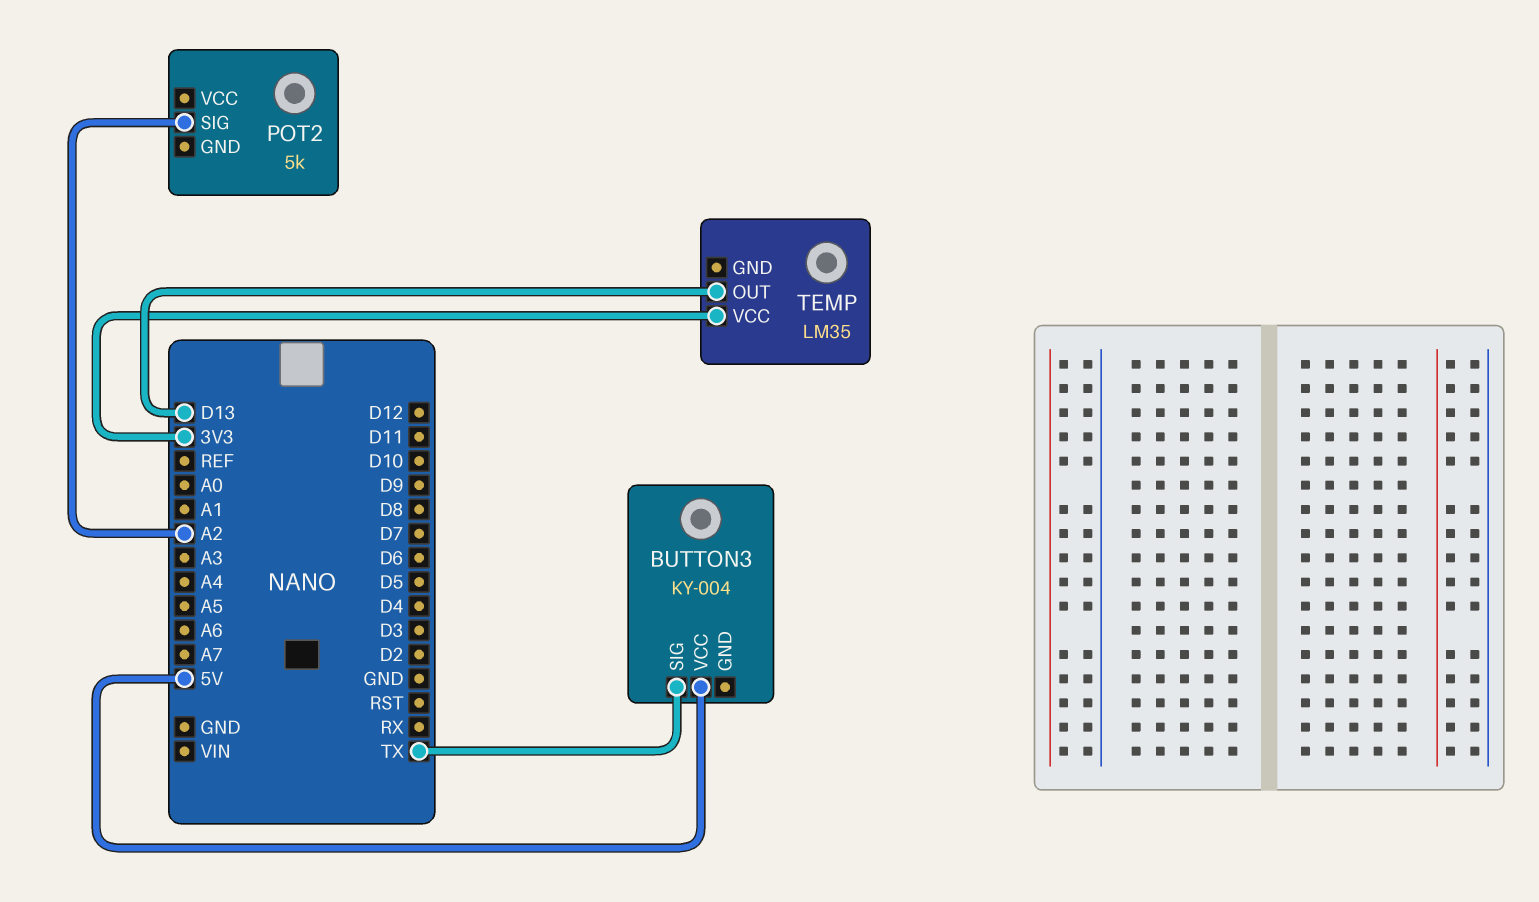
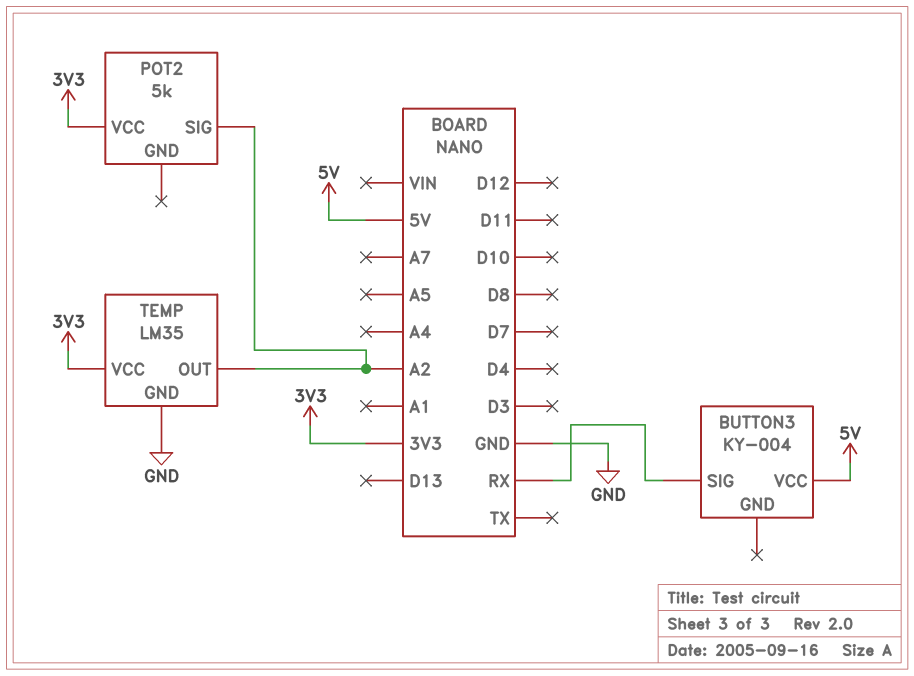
BUTTON3 pin SIG: TX -> RX
POT2 pin VCC: none -> 3V3
TEMP pin GND: none -> GND
TEMP pin OUT: D13 -> A2

